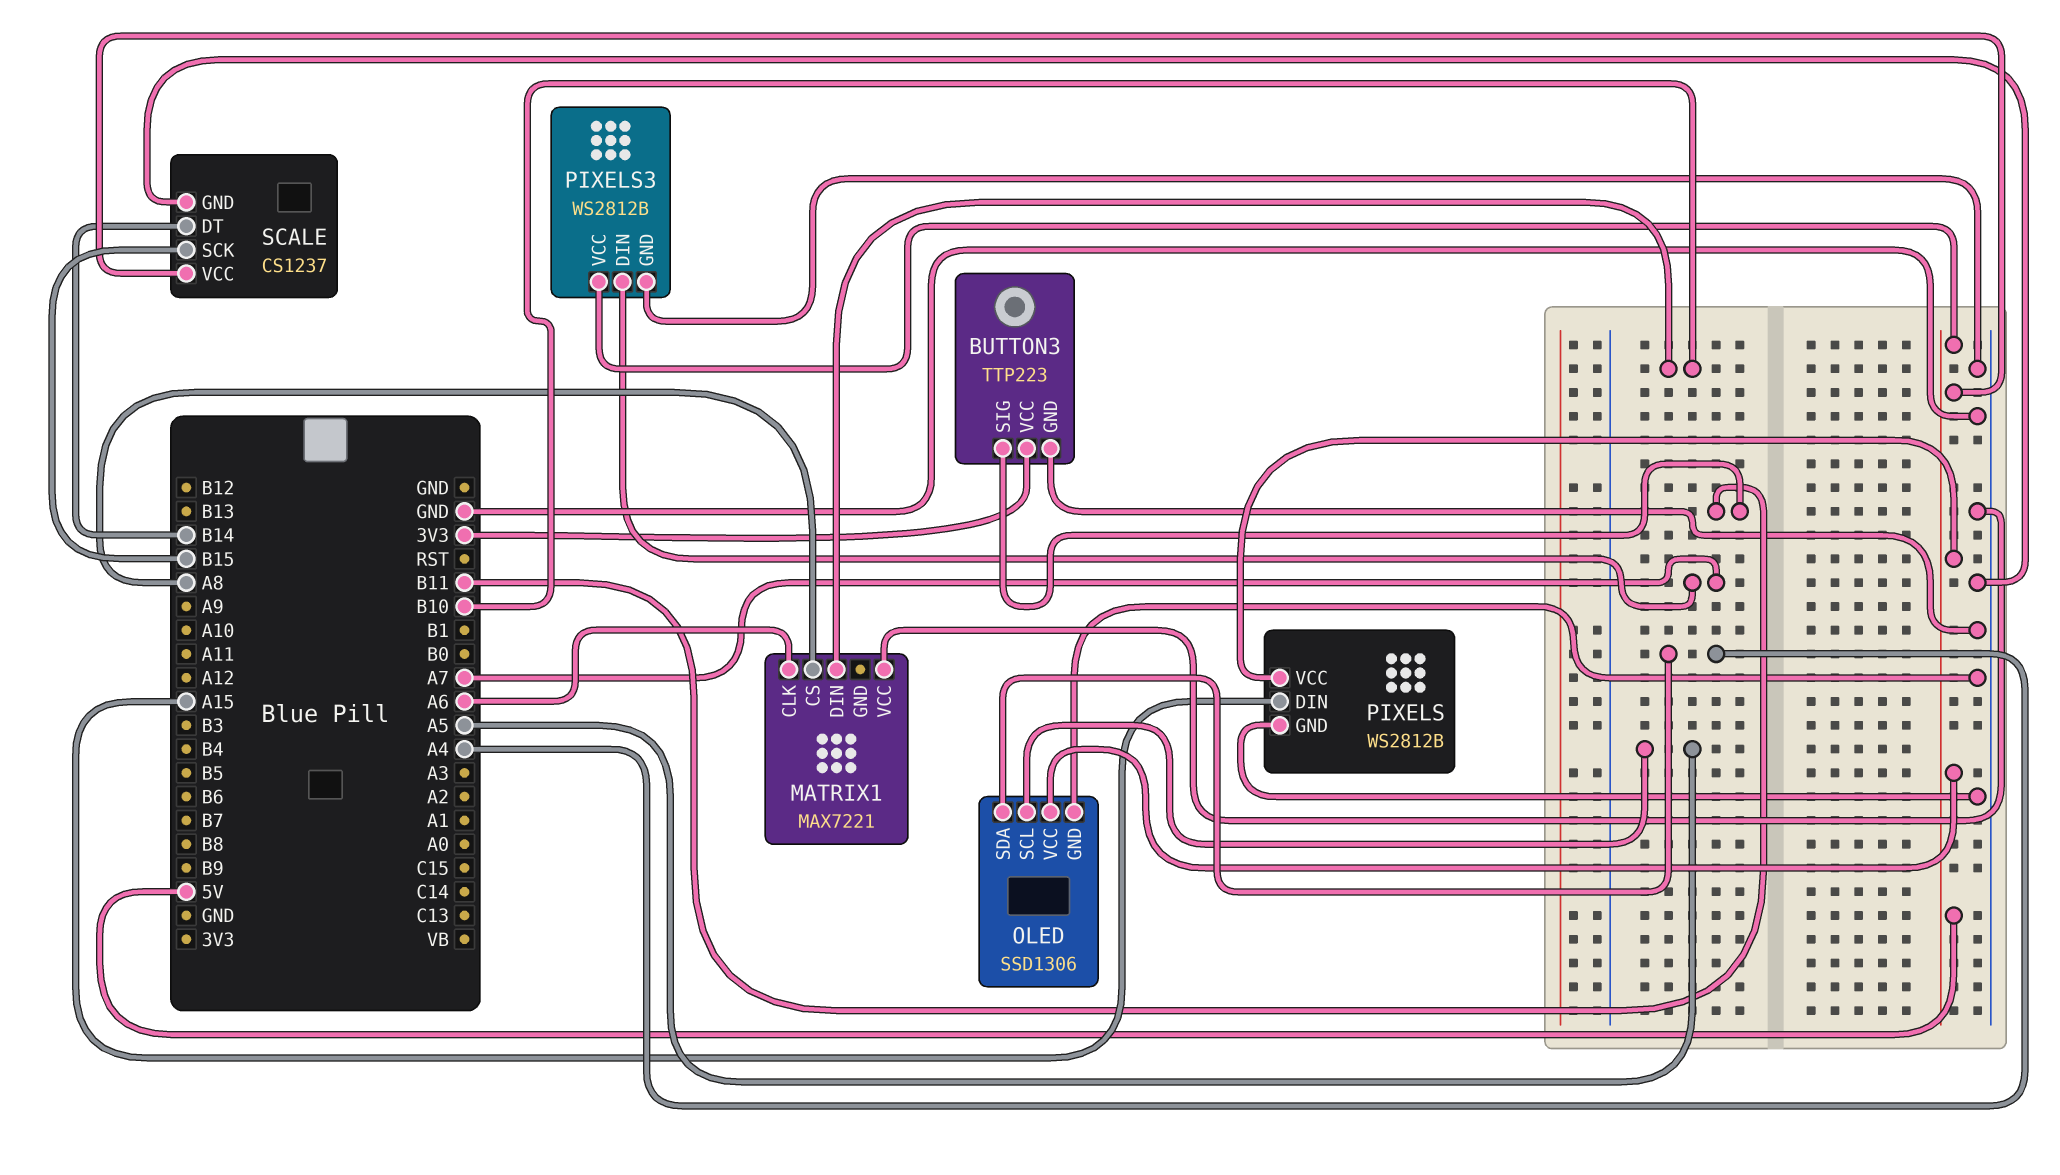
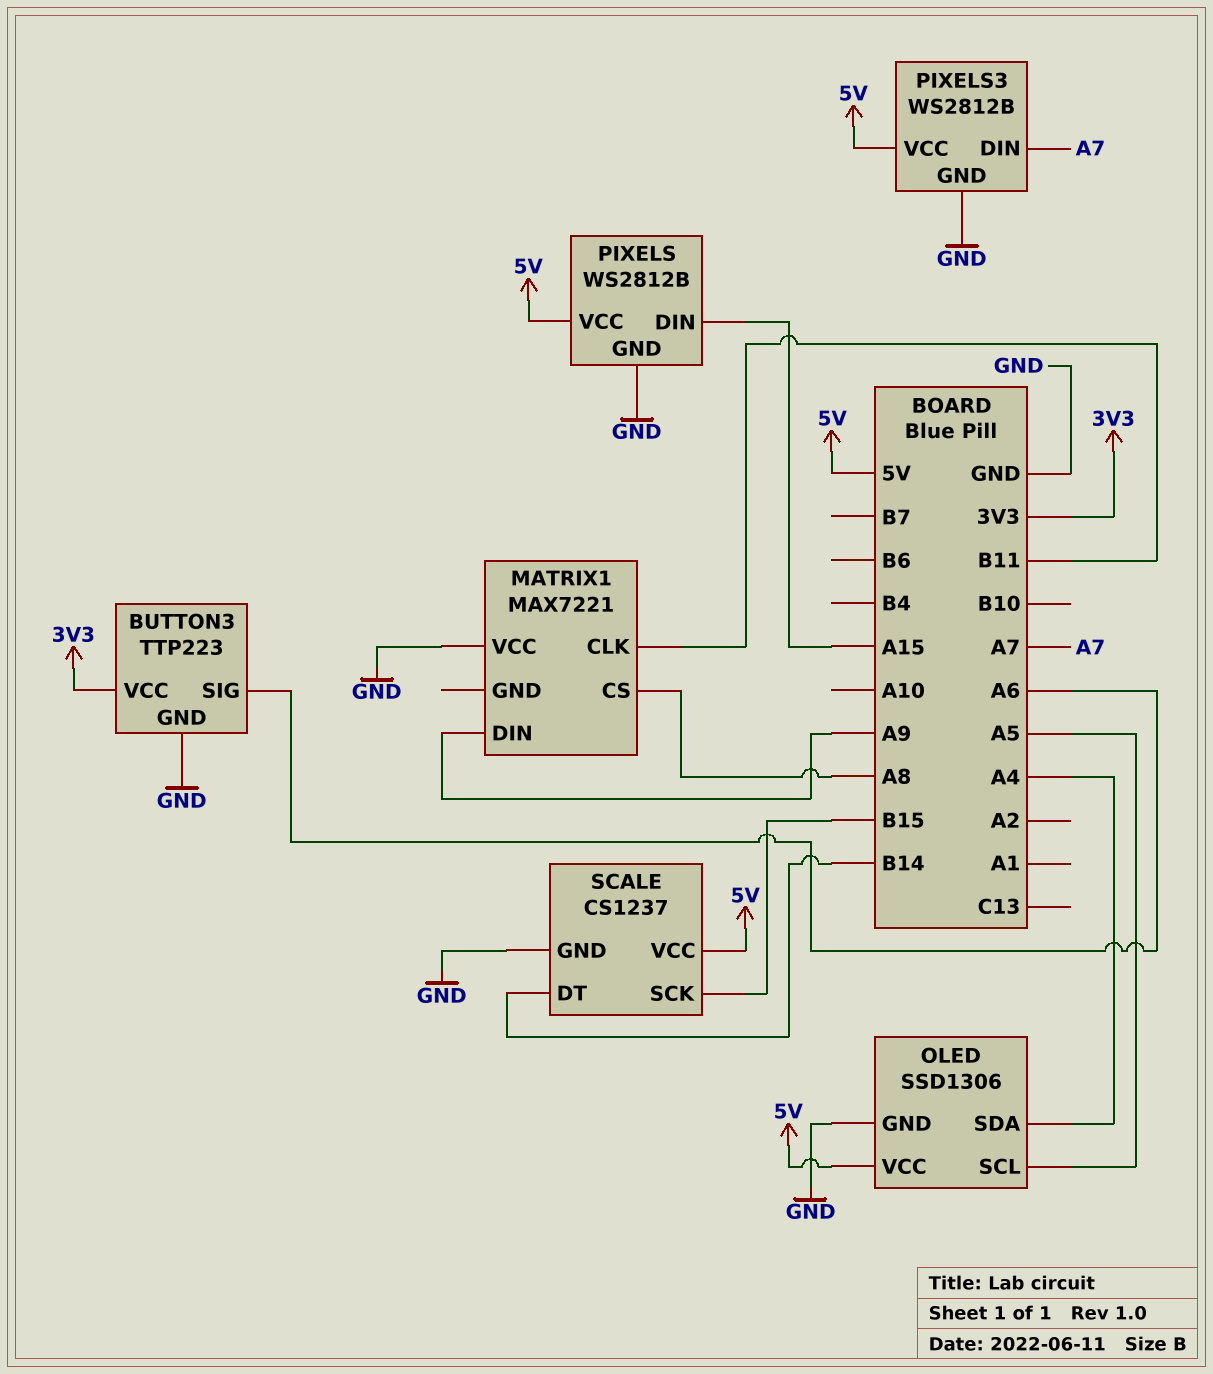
BUTTON3 pin SIG: B11 -> A6
MATRIX1 pin CLK: A6 -> B11
MATRIX1 pin DIN: B10 -> A9

